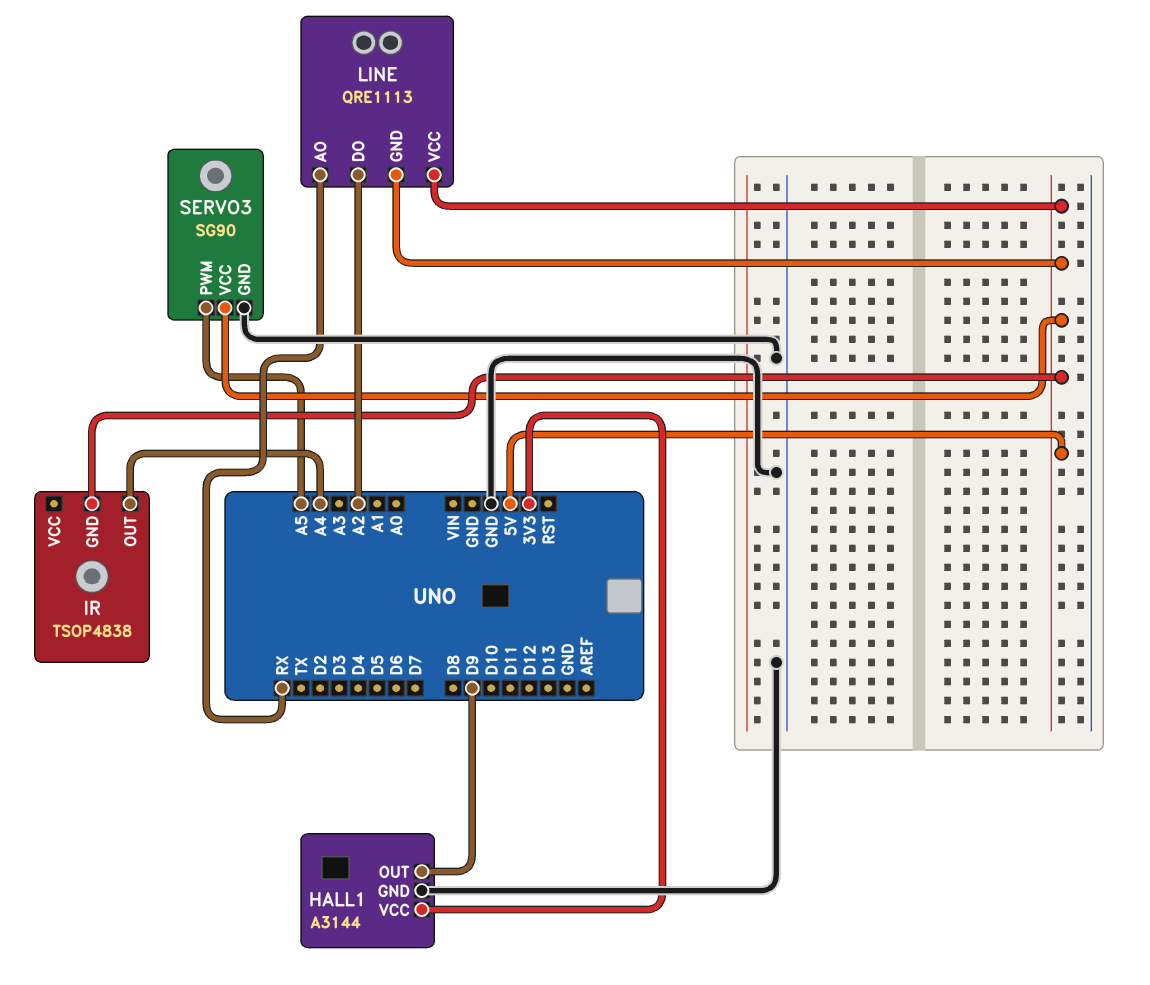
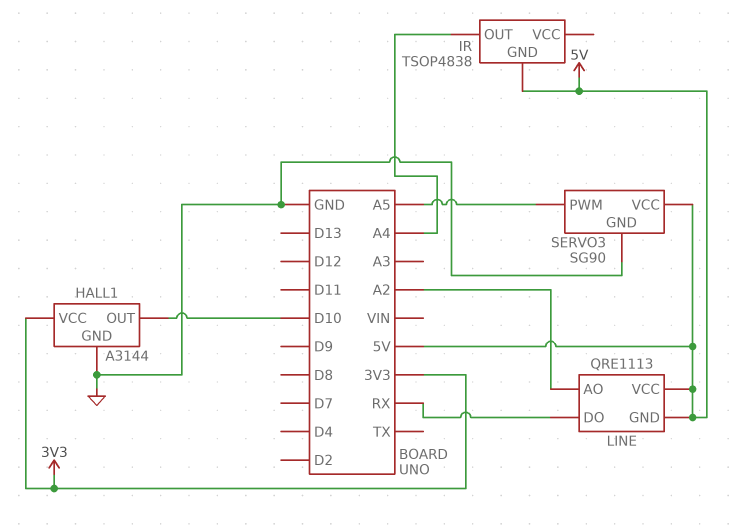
HALL1 pin OUT: D9 -> D10
LINE pin AO: RX -> A2
LINE pin DO: A2 -> RX

